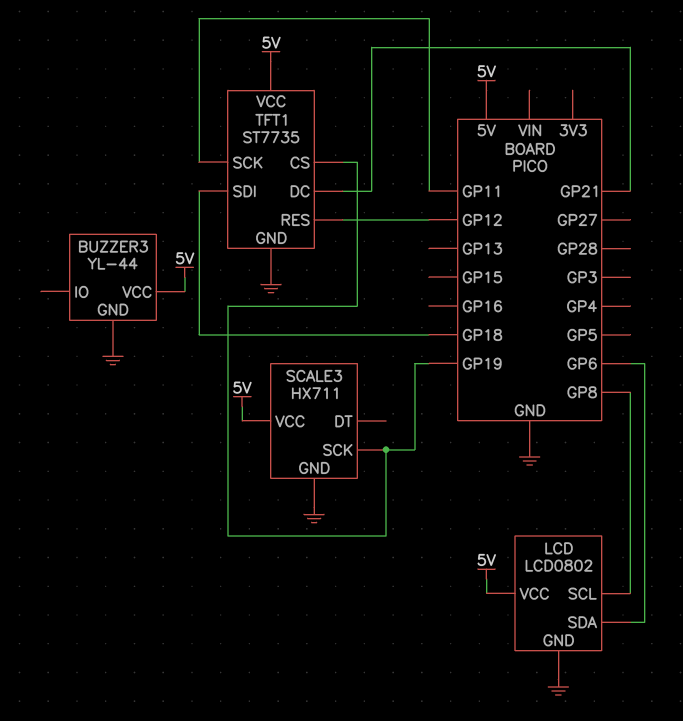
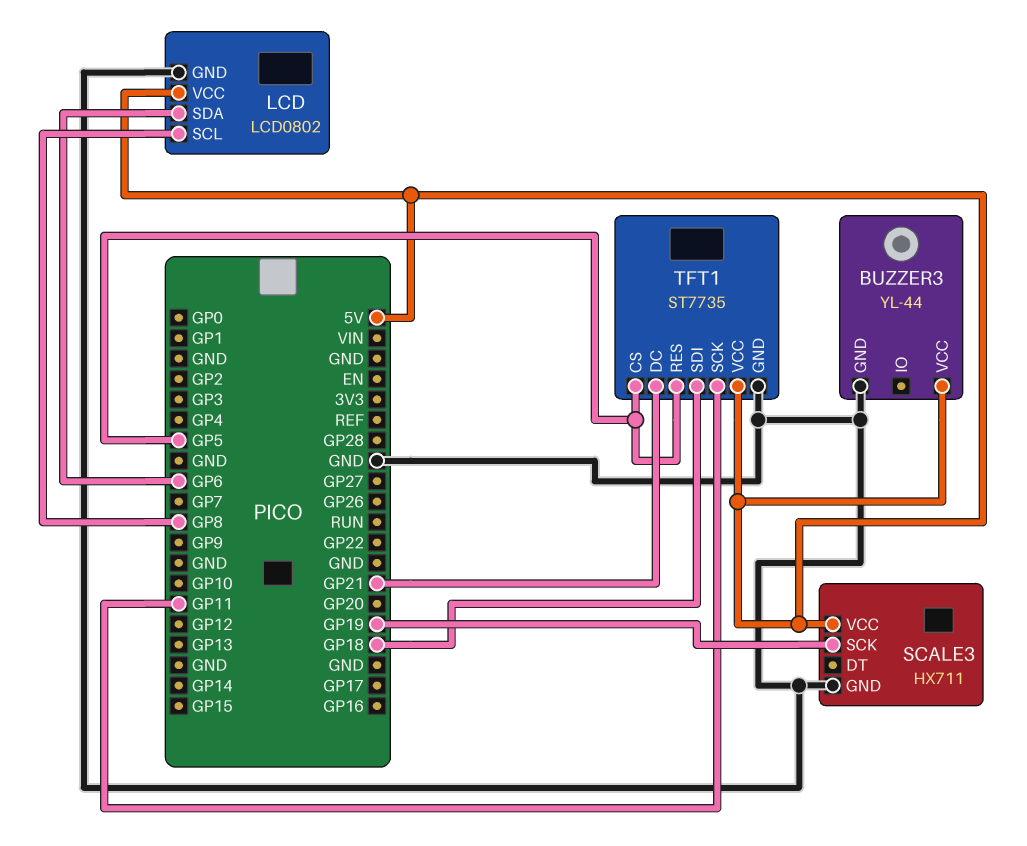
TFT1 pin CS: GP19 -> GP5
TFT1 pin RES: GP12 -> GP5

